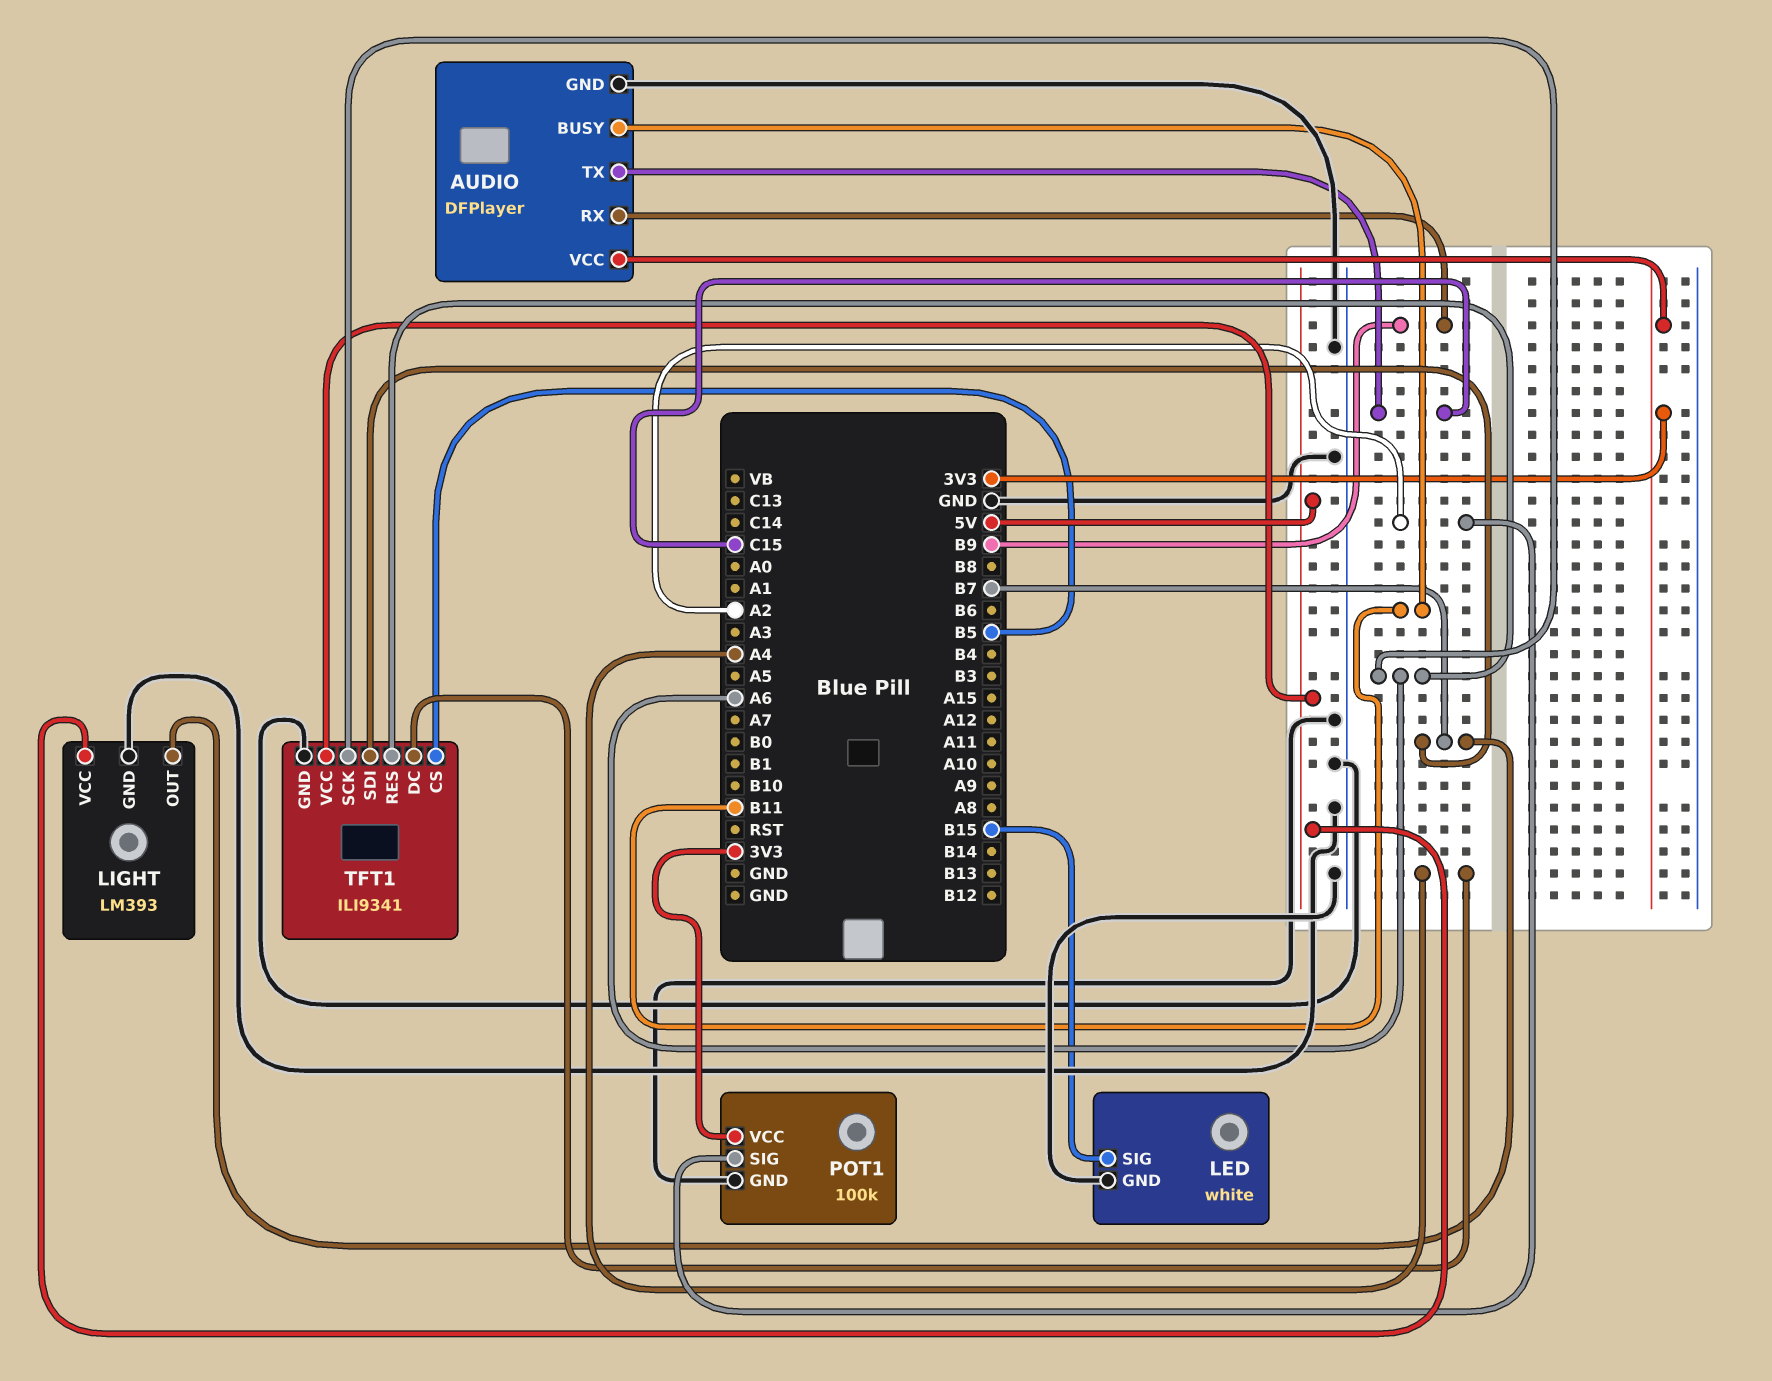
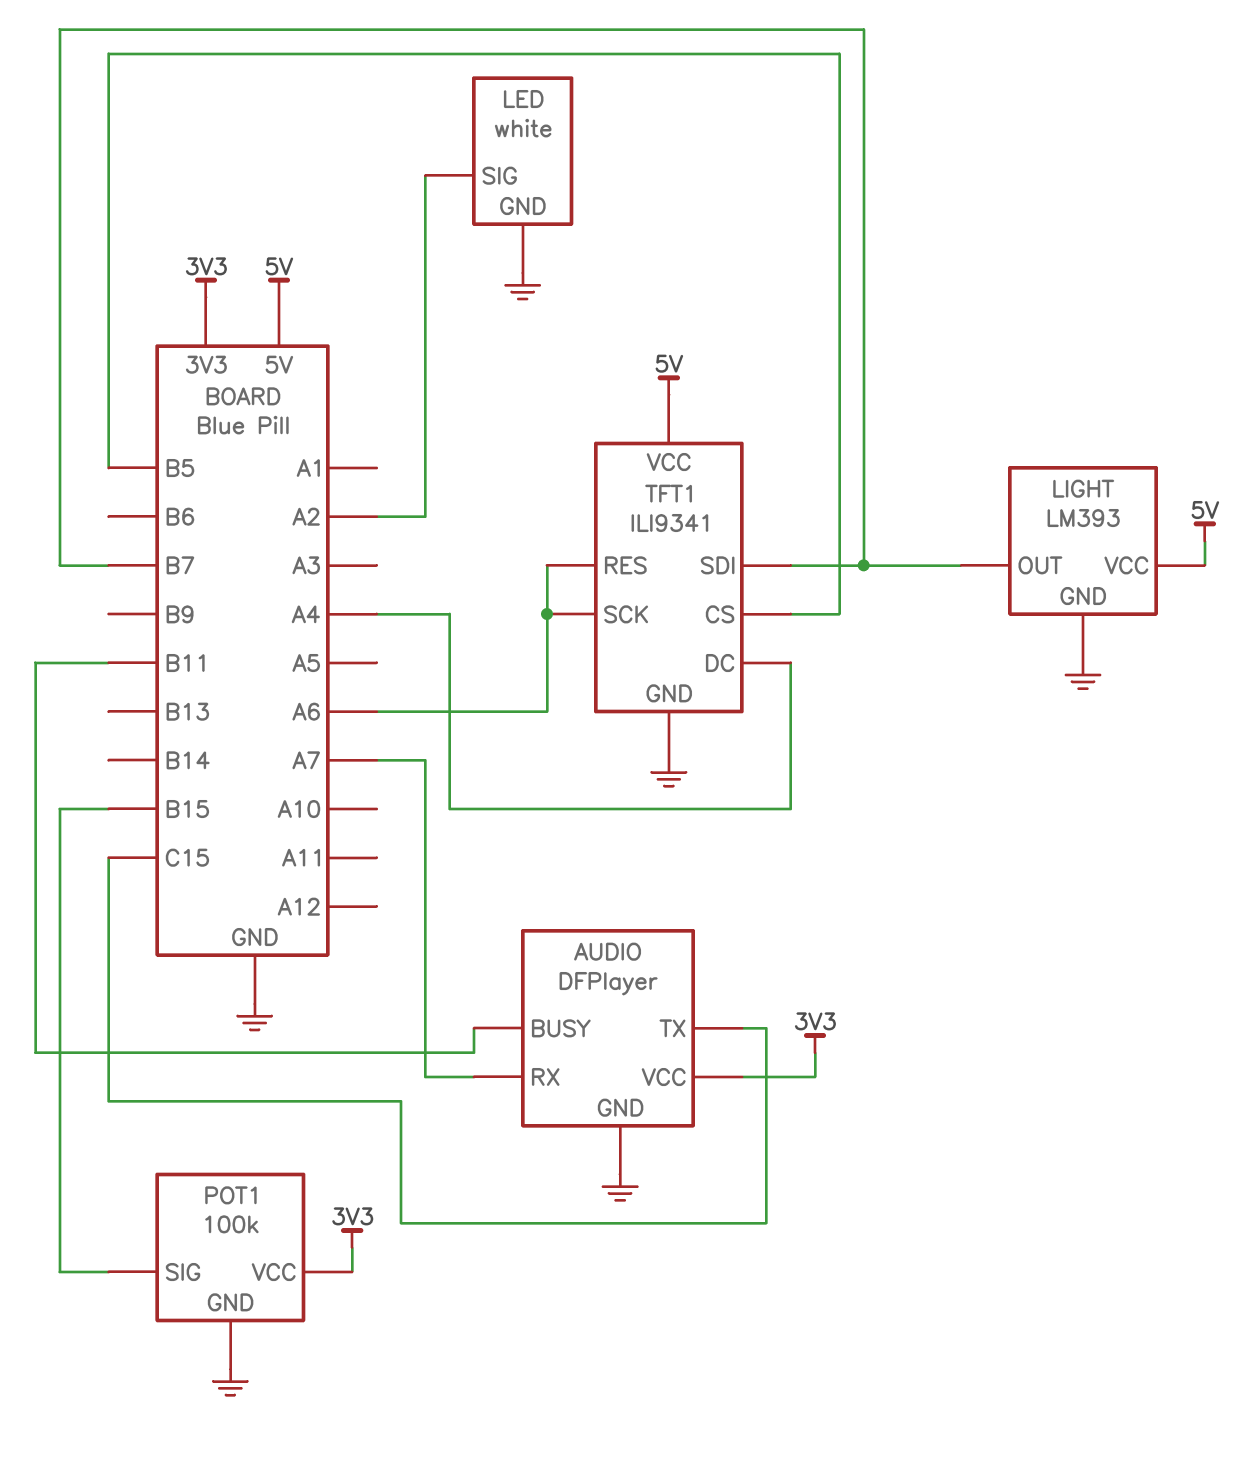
AUDIO pin RX: B9 -> A7
LED pin SIG: B15 -> A2
POT1 pin SIG: A2 -> B15

